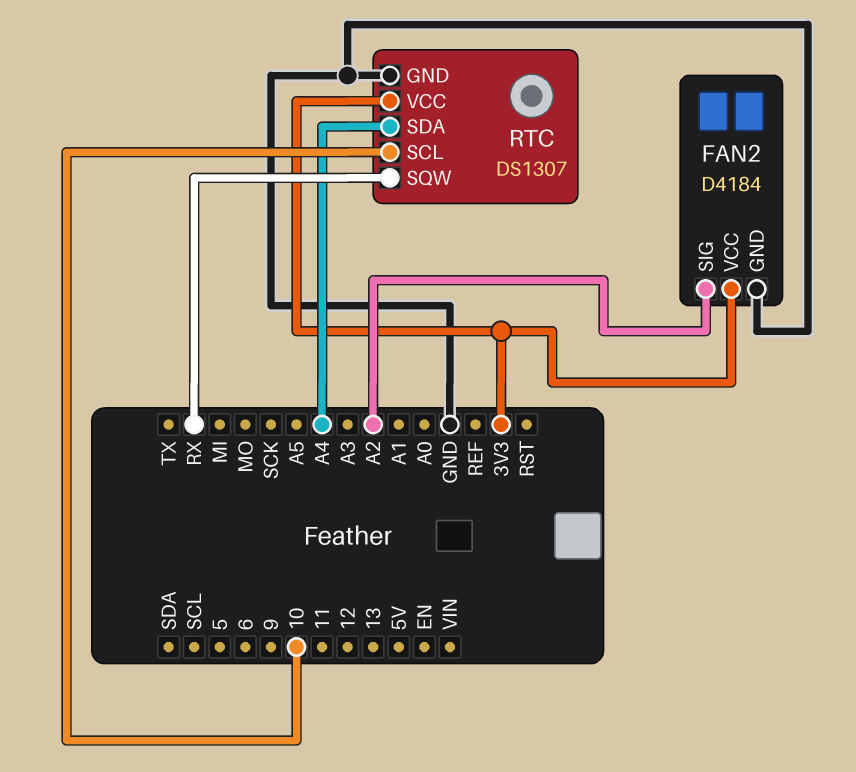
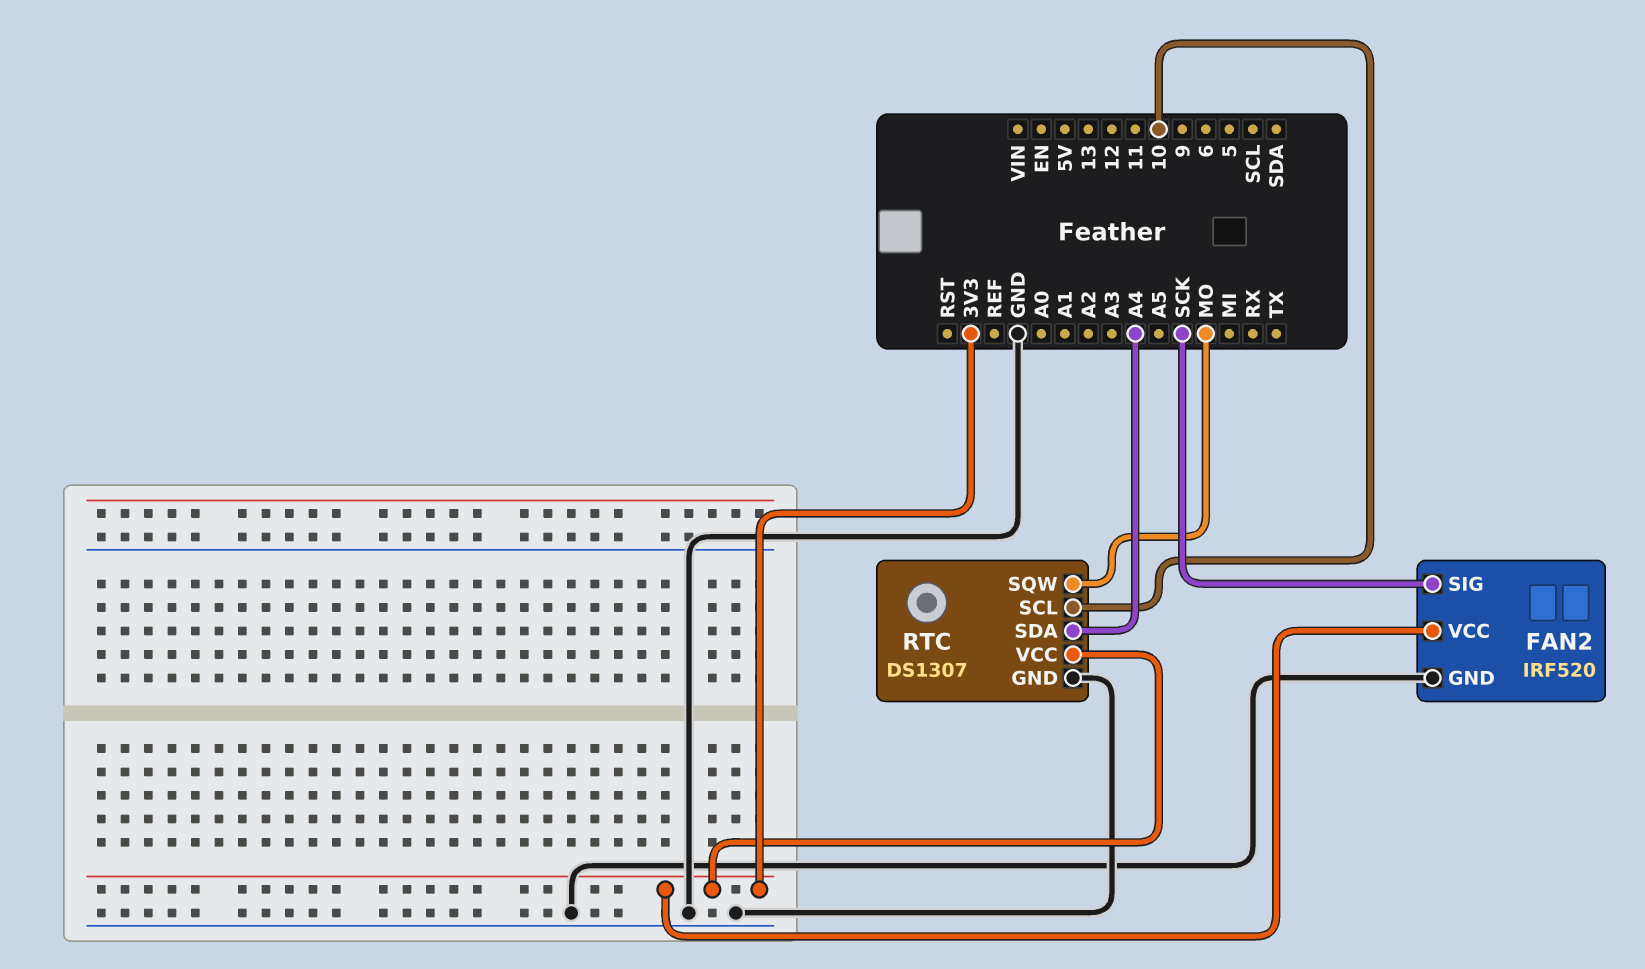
FAN2: D4184 -> IRF520
FAN2 pin SIG: A2 -> SCK
RTC pin SQW: RX -> MO

